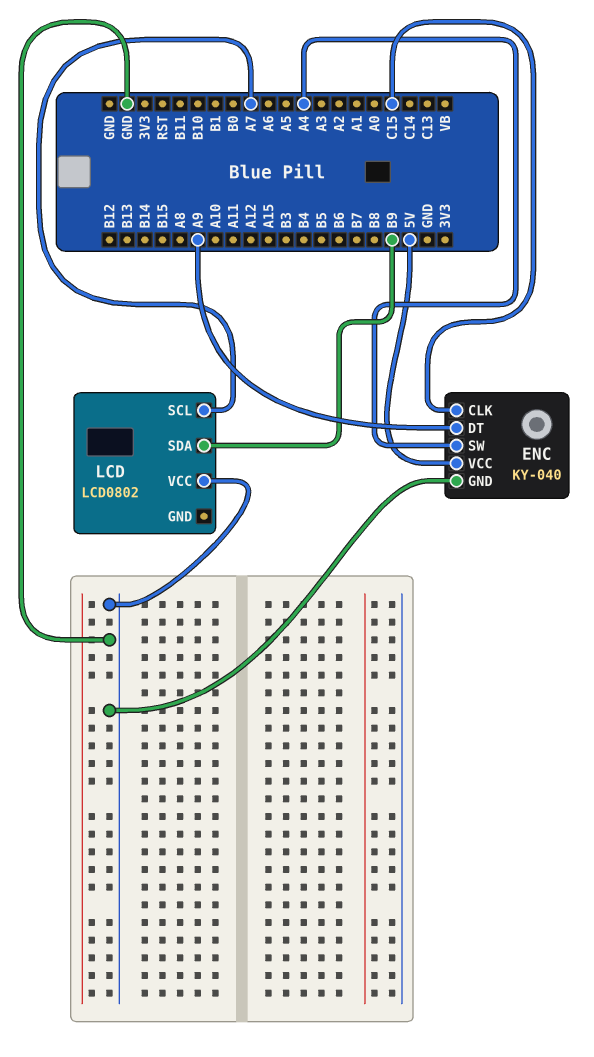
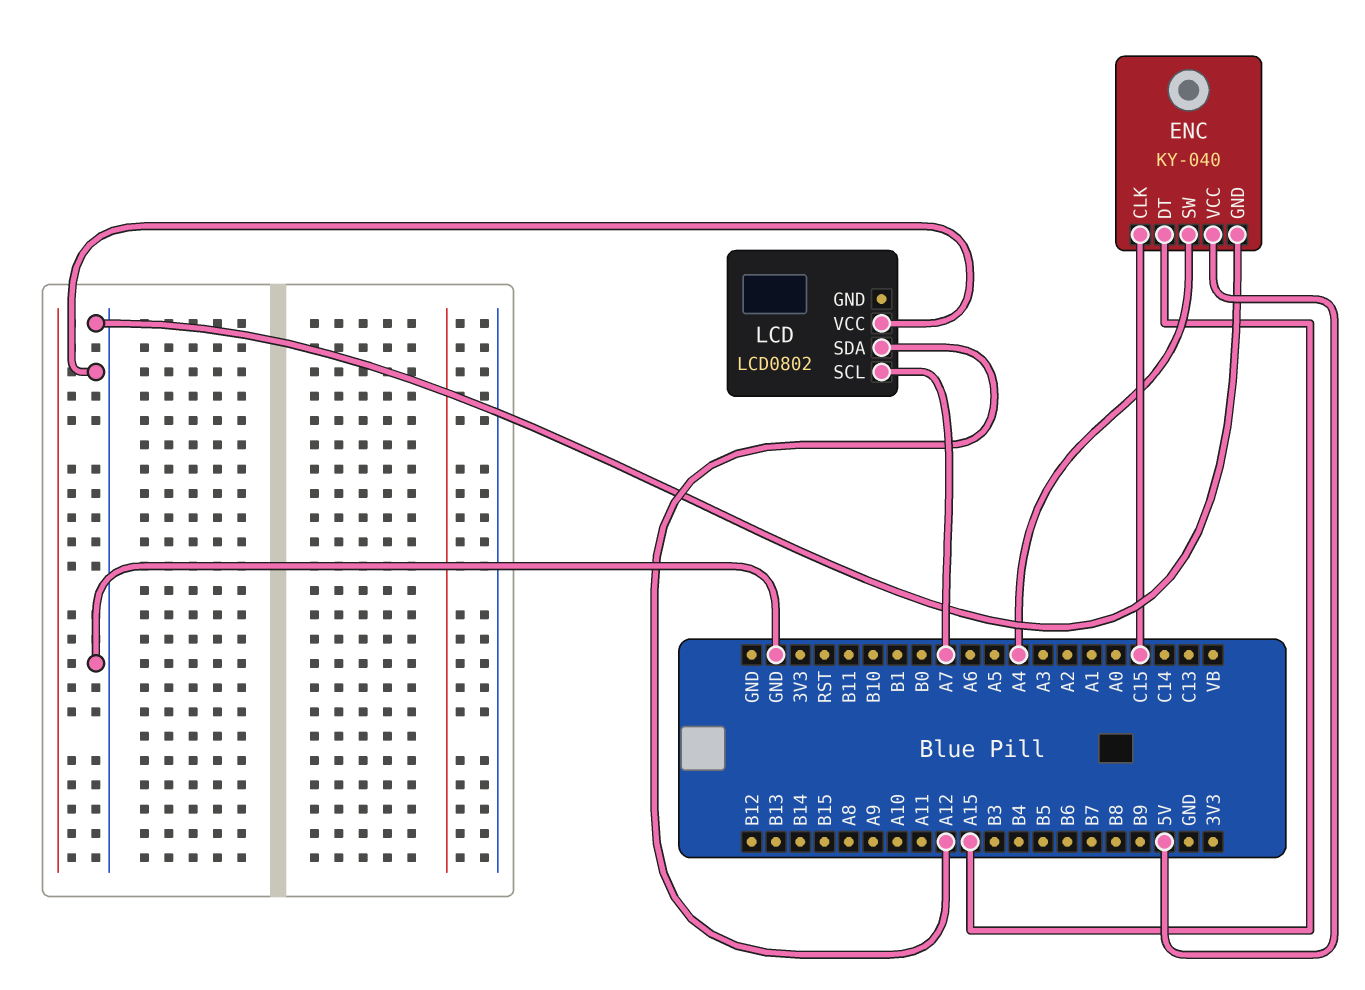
ENC pin DT: A9 -> A15
LCD pin SDA: B9 -> A12

